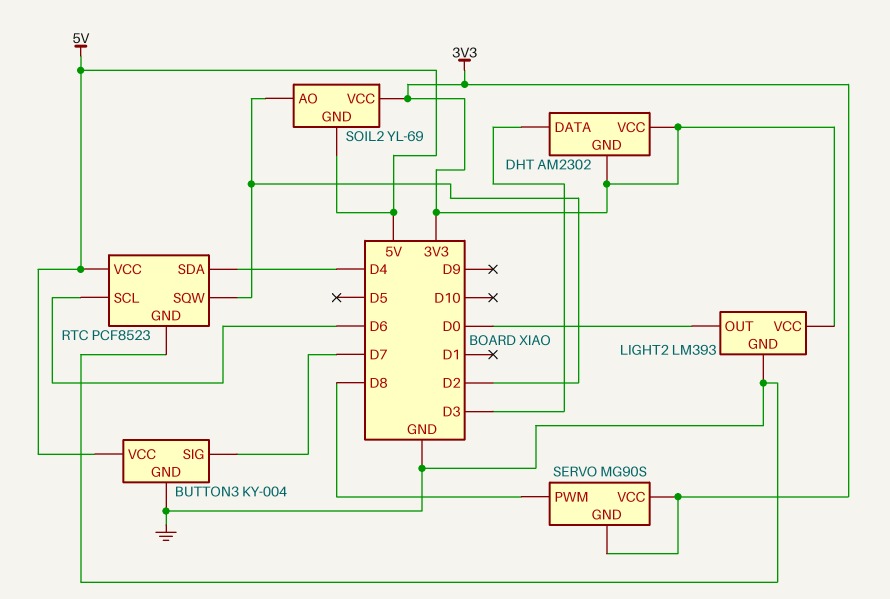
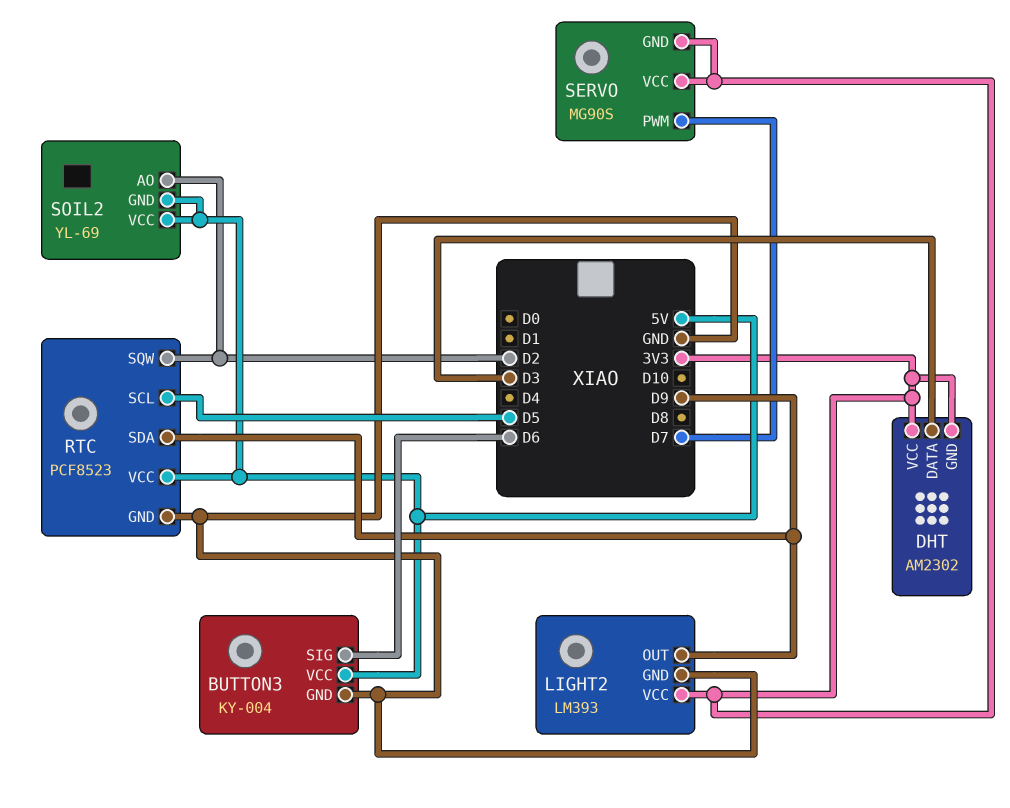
BUTTON3 pin SIG: D7 -> D6
LIGHT2 pin OUT: D0 -> D9
RTC pin SCL: D6 -> D5
RTC pin SDA: D4 -> D9
SERVO pin PWM: D8 -> D7
SOIL2 pin VCC: 3V3 -> 5V

